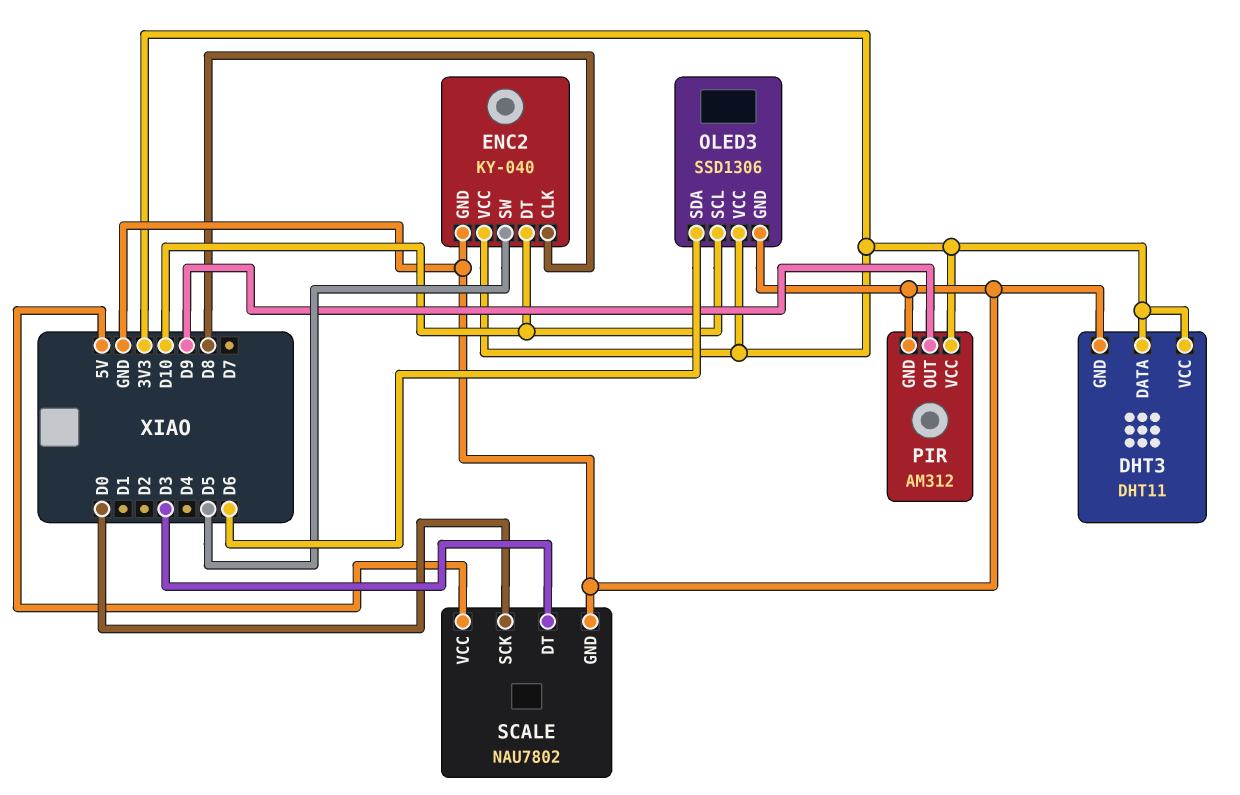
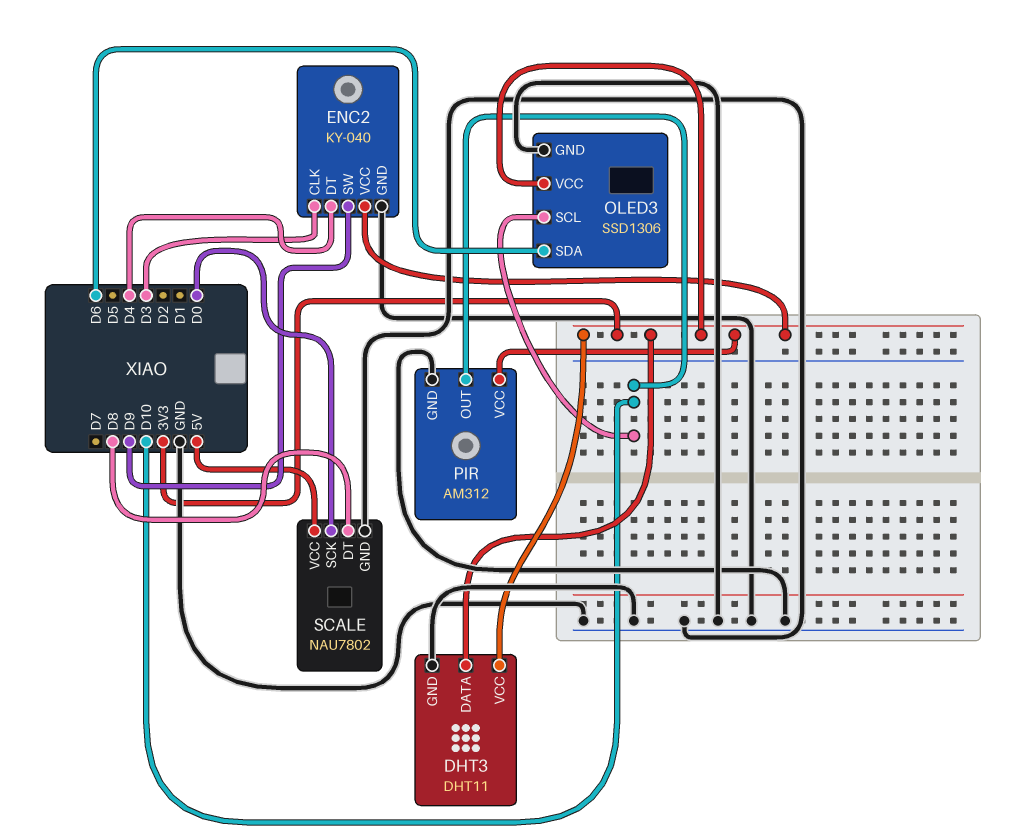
ENC2 pin CLK: D8 -> D3
ENC2 pin DT: D10 -> D4
ENC2 pin SW: D5 -> D9
PIR pin OUT: D9 -> D10
SCALE pin DT: D3 -> D8

